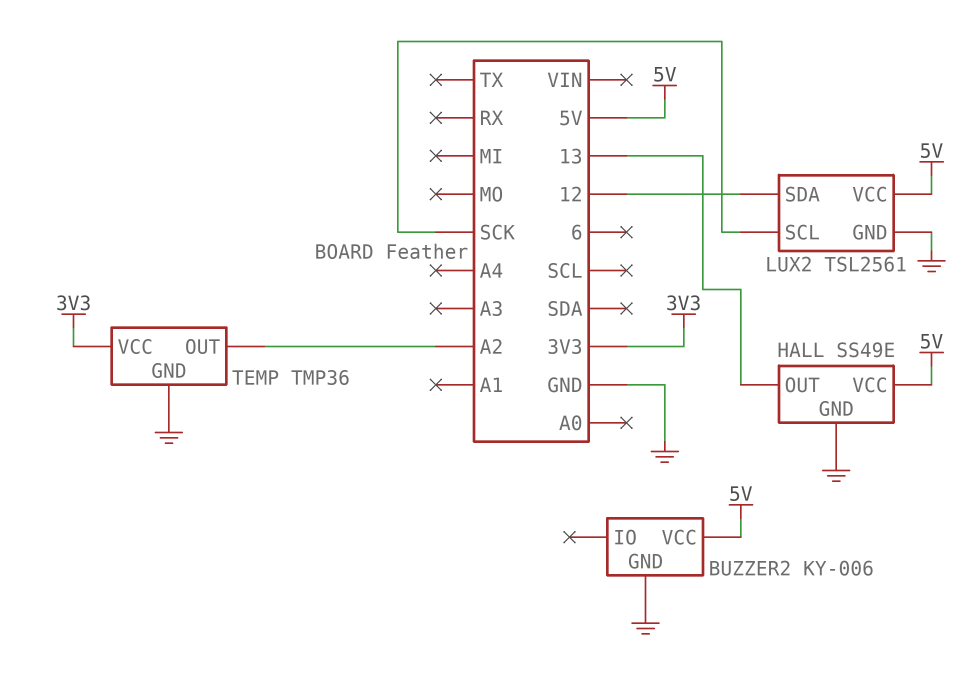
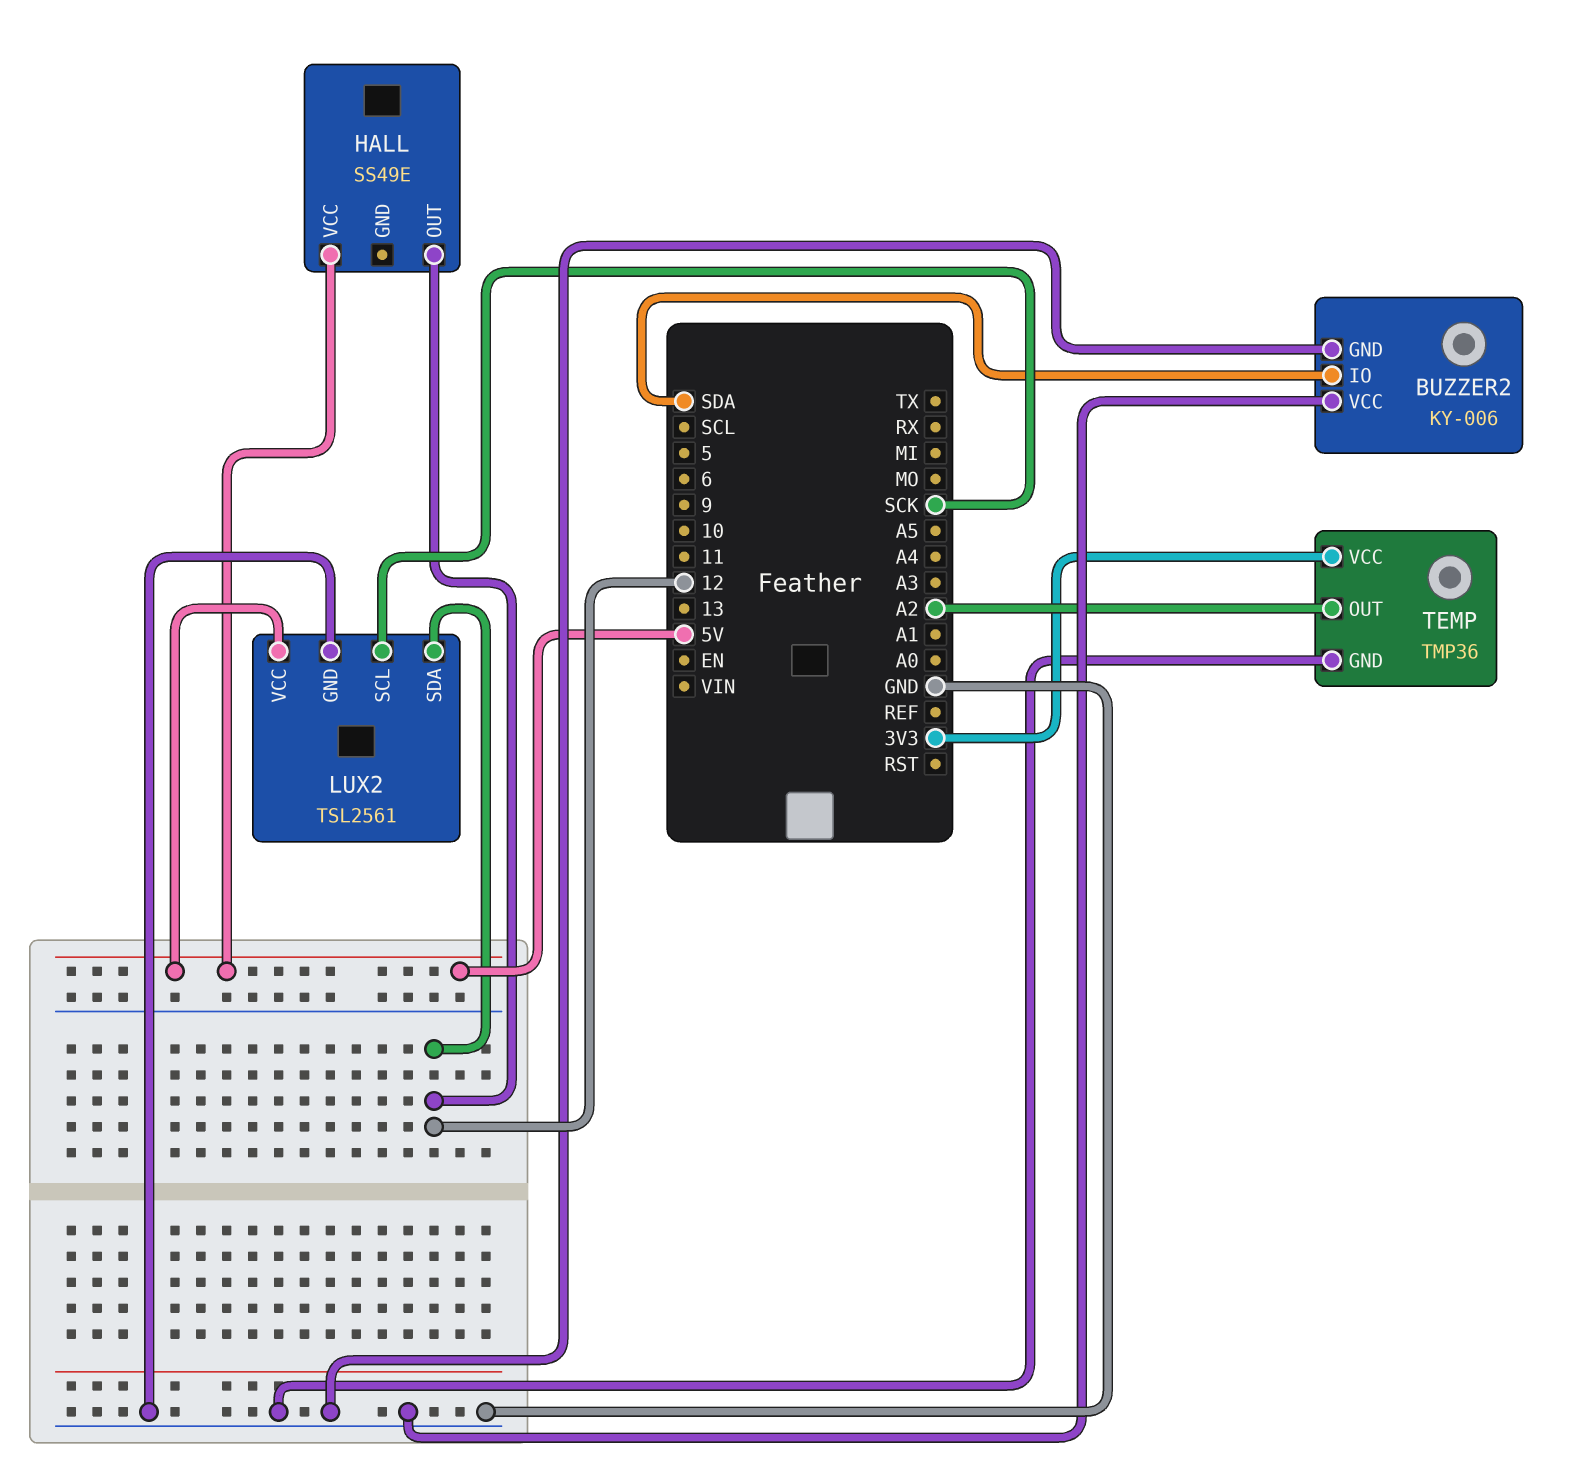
BUZZER2 pin IO: none -> SDA
BUZZER2 pin VCC: 5V -> GND
HALL pin GND: GND -> none
HALL pin OUT: 13 -> 12

